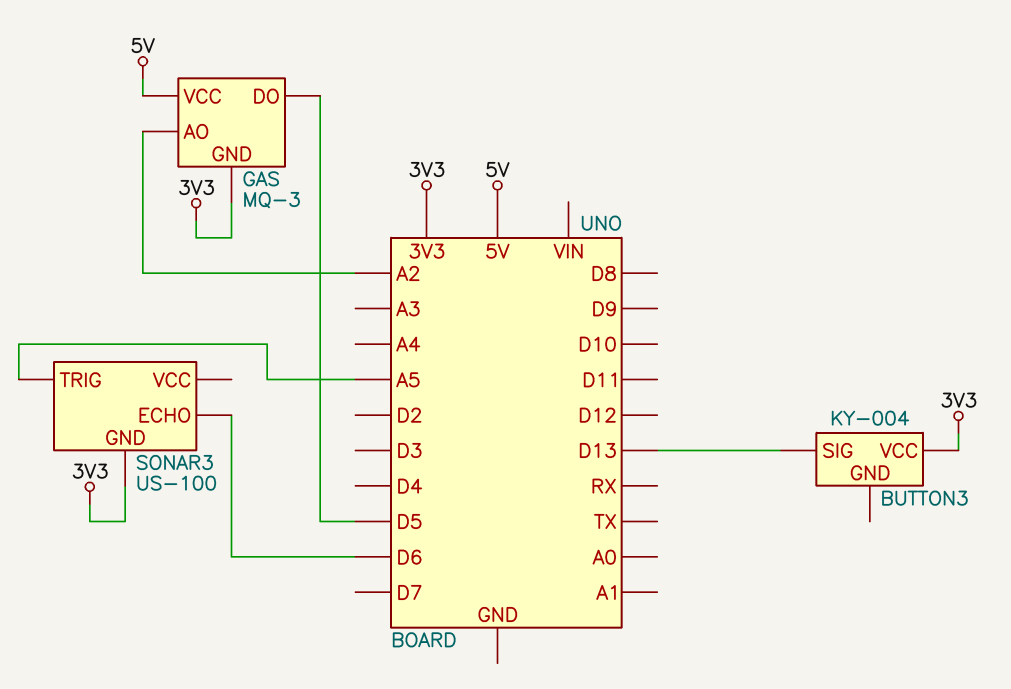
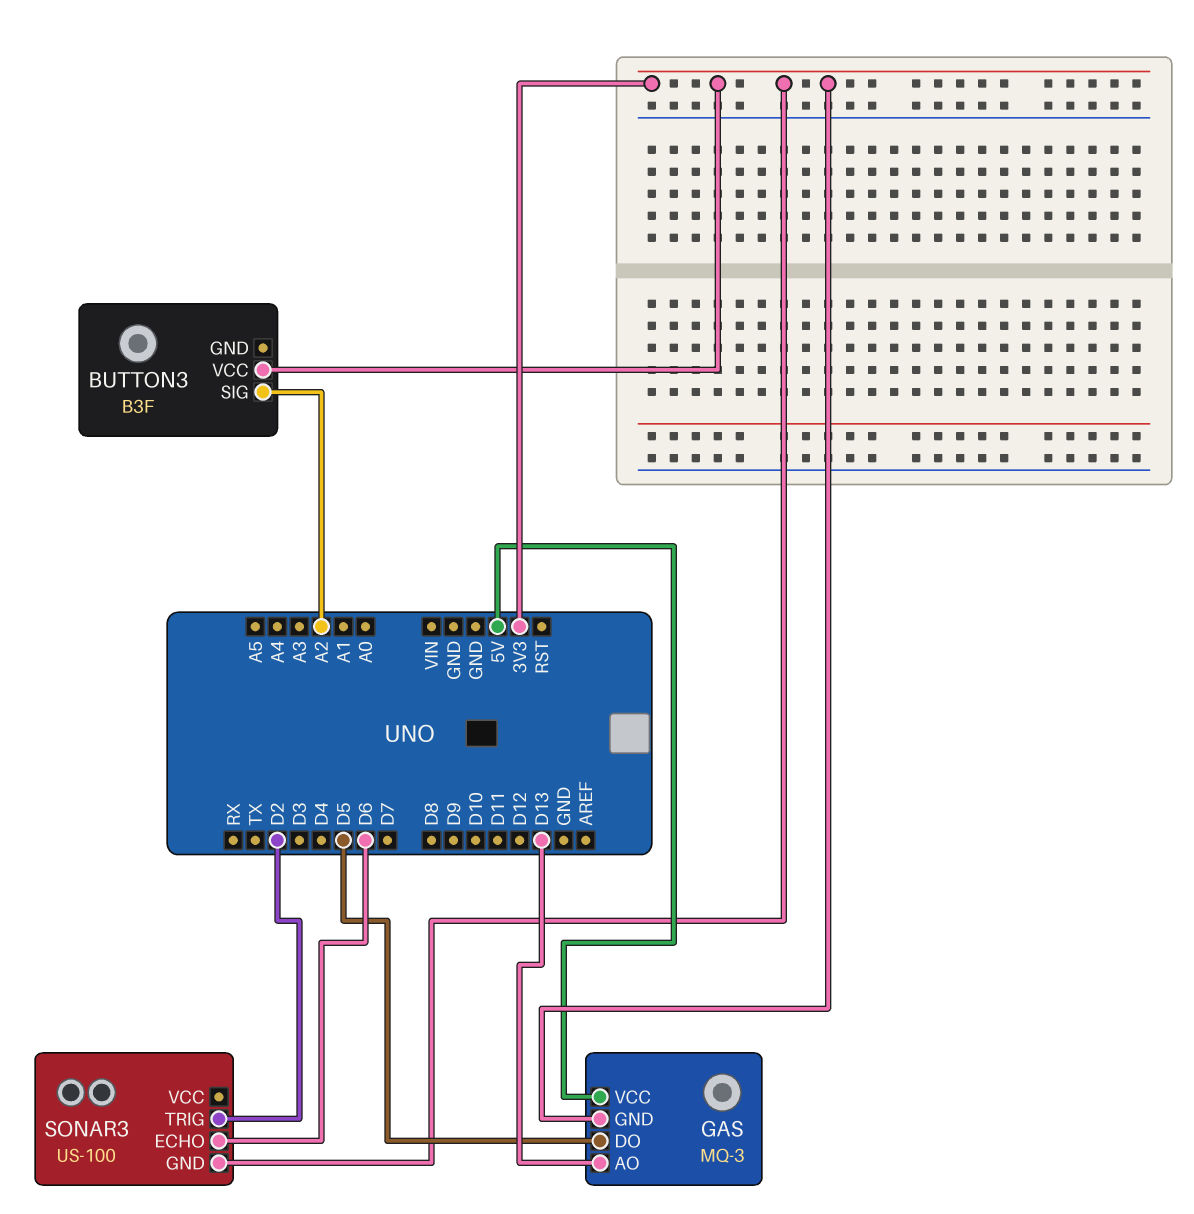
BUTTON3: KY-004 -> B3F
BUTTON3 pin SIG: D13 -> A2
GAS pin AO: A2 -> D13
SONAR3 pin TRIG: A5 -> D2

